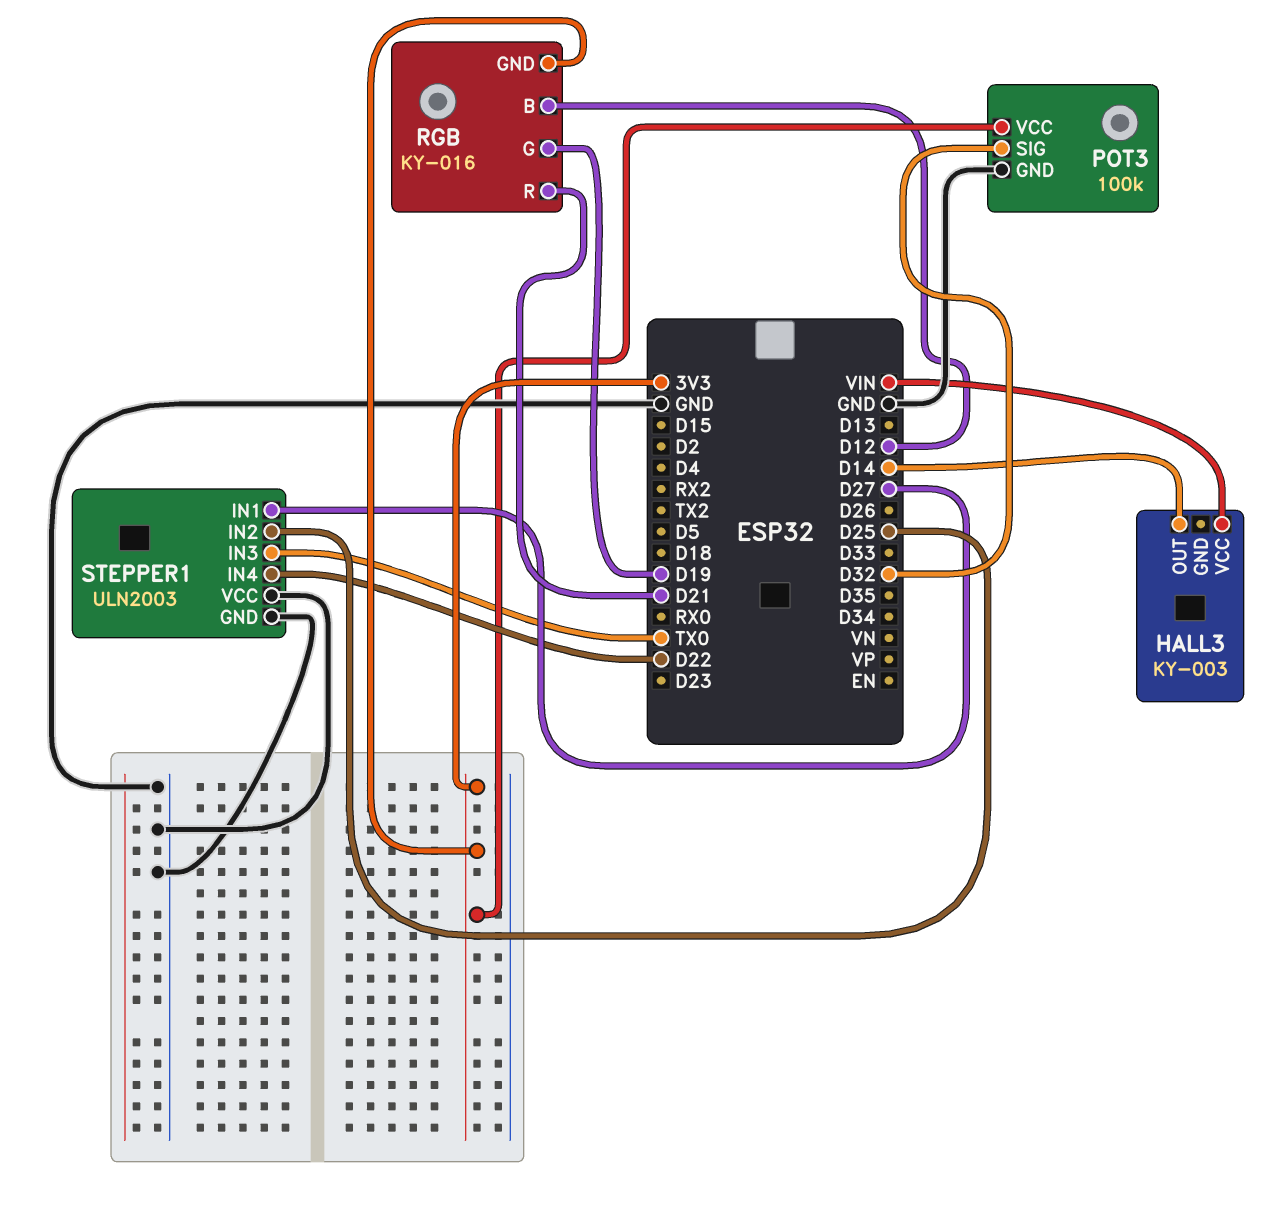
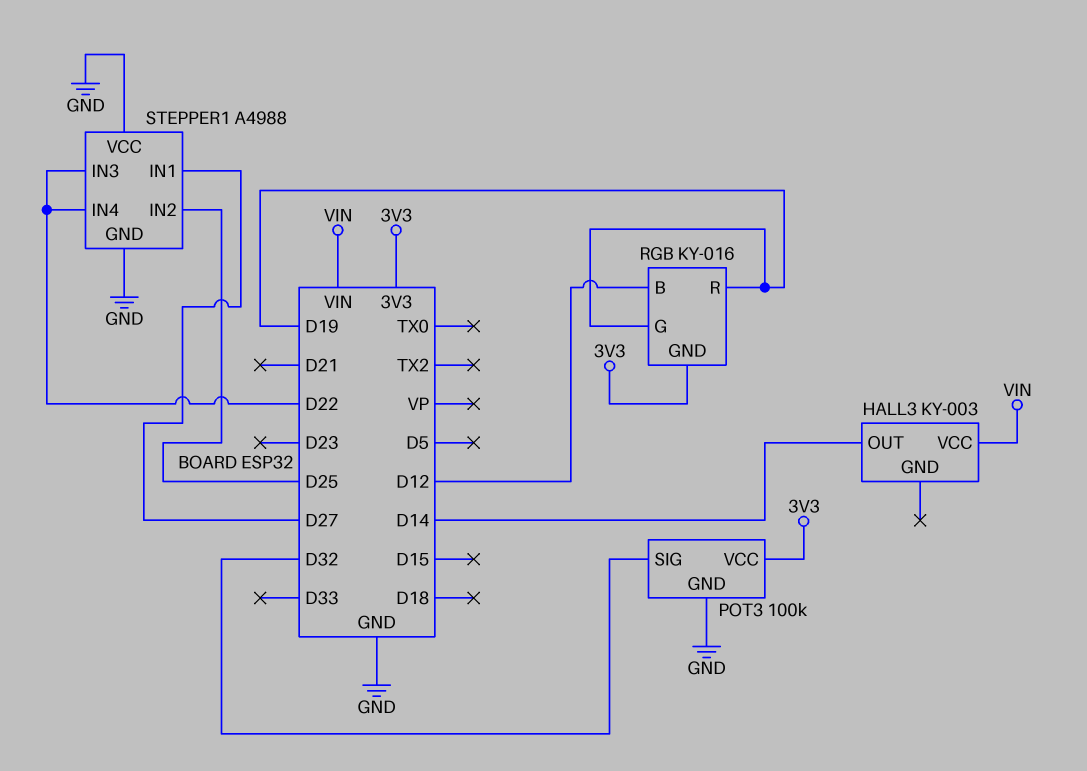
RGB pin R: D21 -> D19
STEPPER1: ULN2003 -> A4988
STEPPER1 pin IN3: TX0 -> D22

